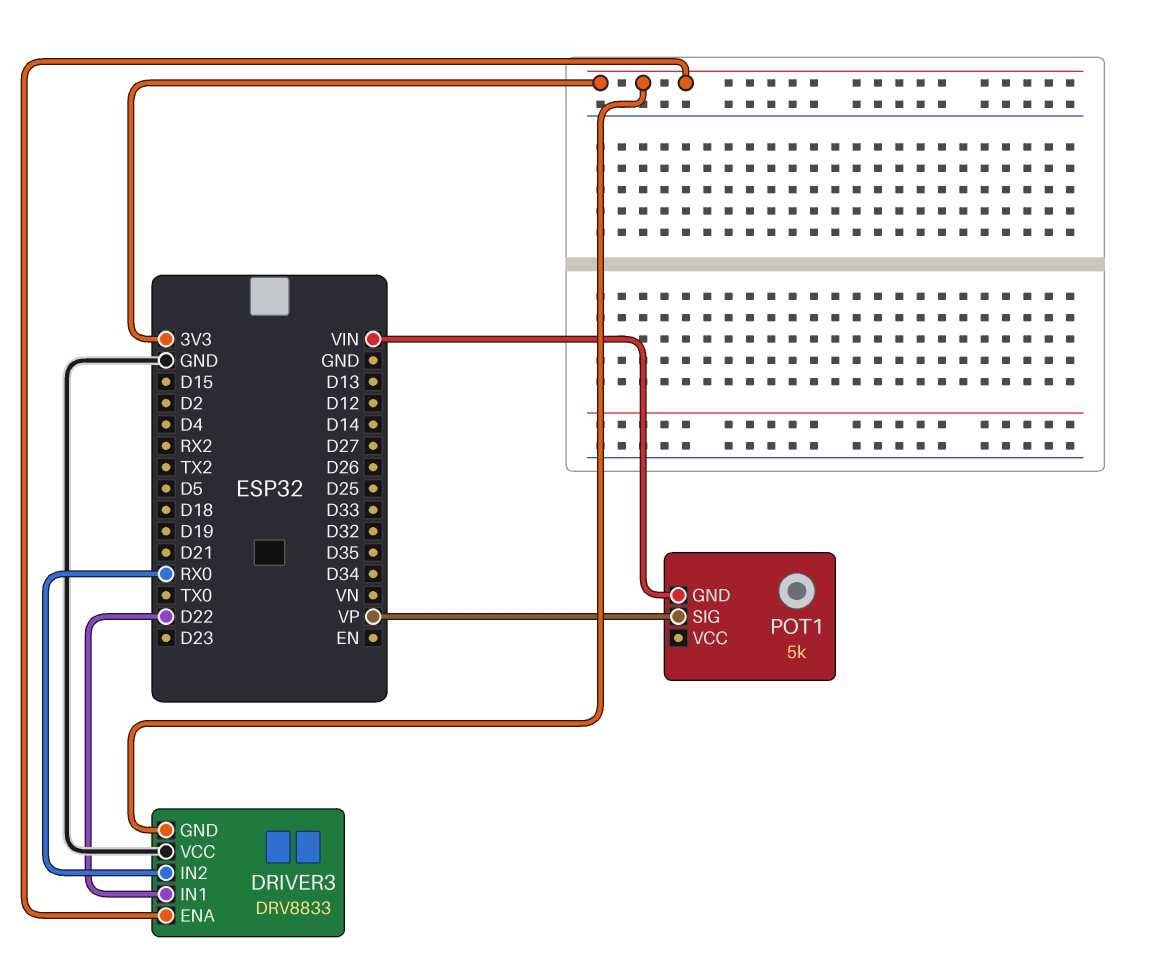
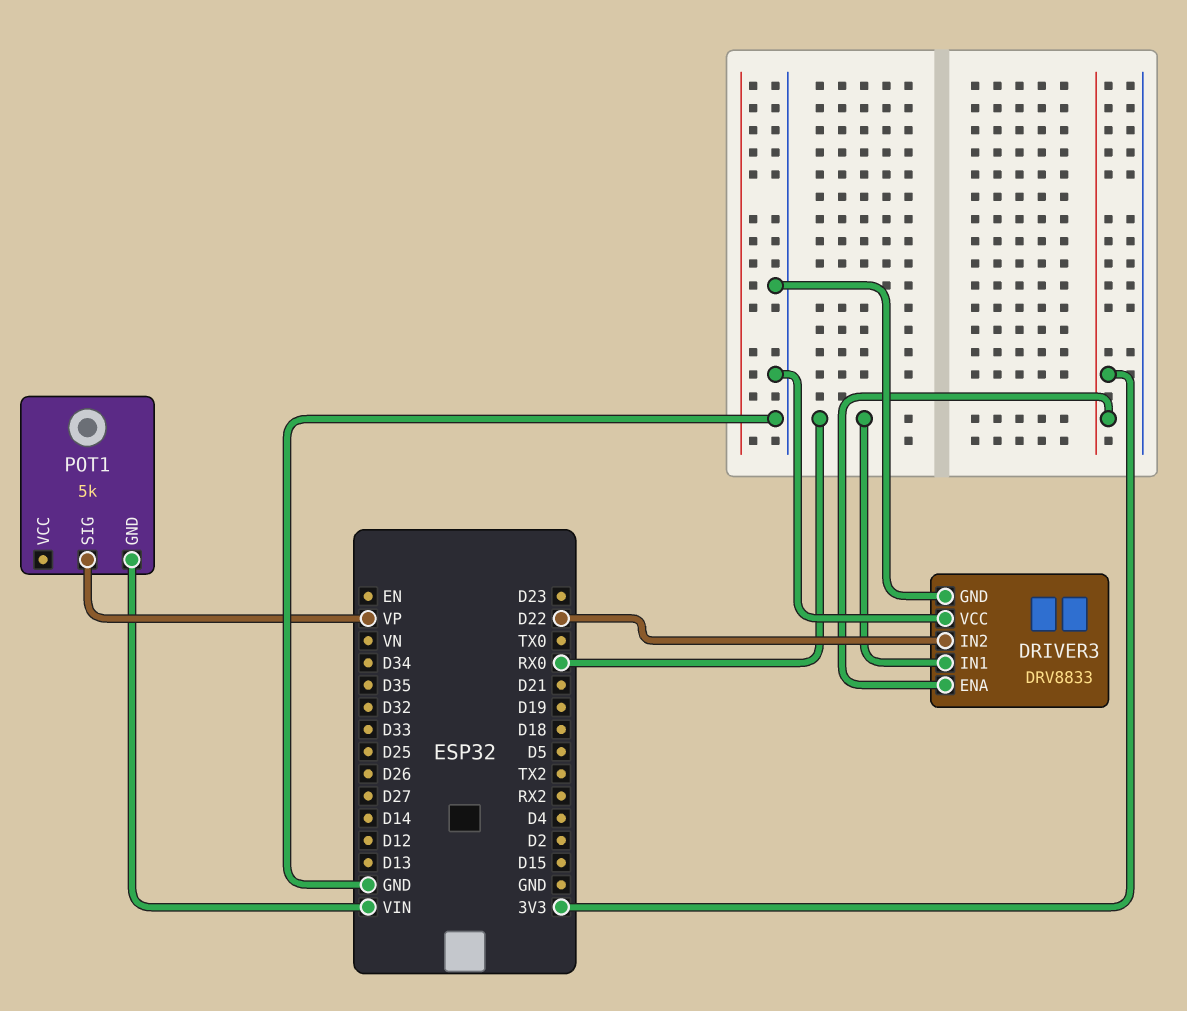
DRIVER3 pin GND: 3V3 -> GND
DRIVER3 pin IN1: D22 -> RX0
DRIVER3 pin IN2: RX0 -> D22

